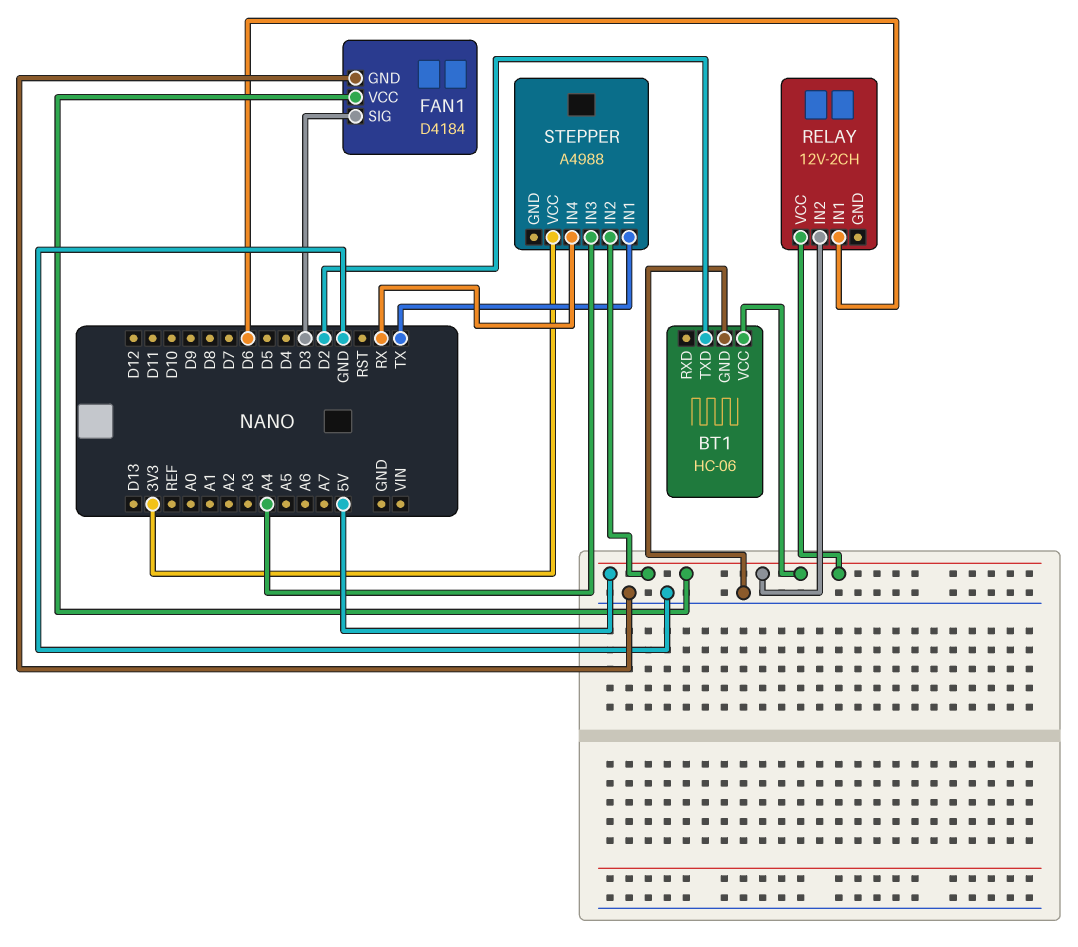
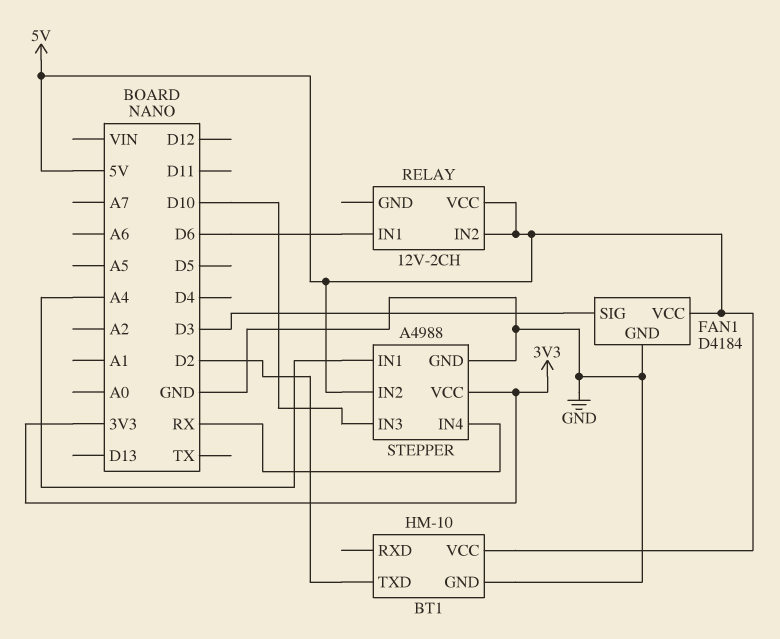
BT1: HC-06 -> HM-10
STEPPER pin GND: none -> GND
STEPPER pin IN1: TX -> A4
STEPPER pin IN3: A4 -> D10

